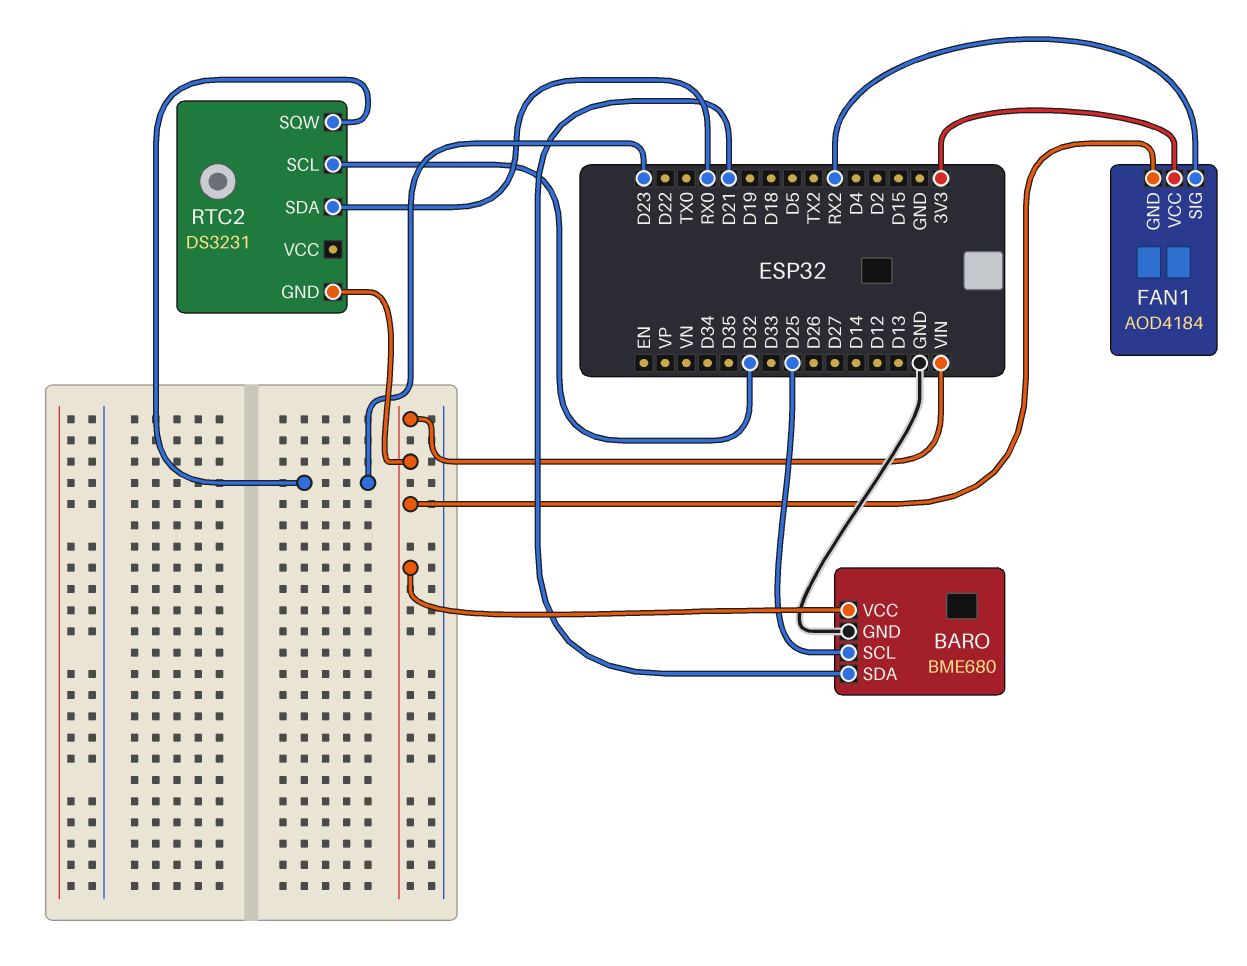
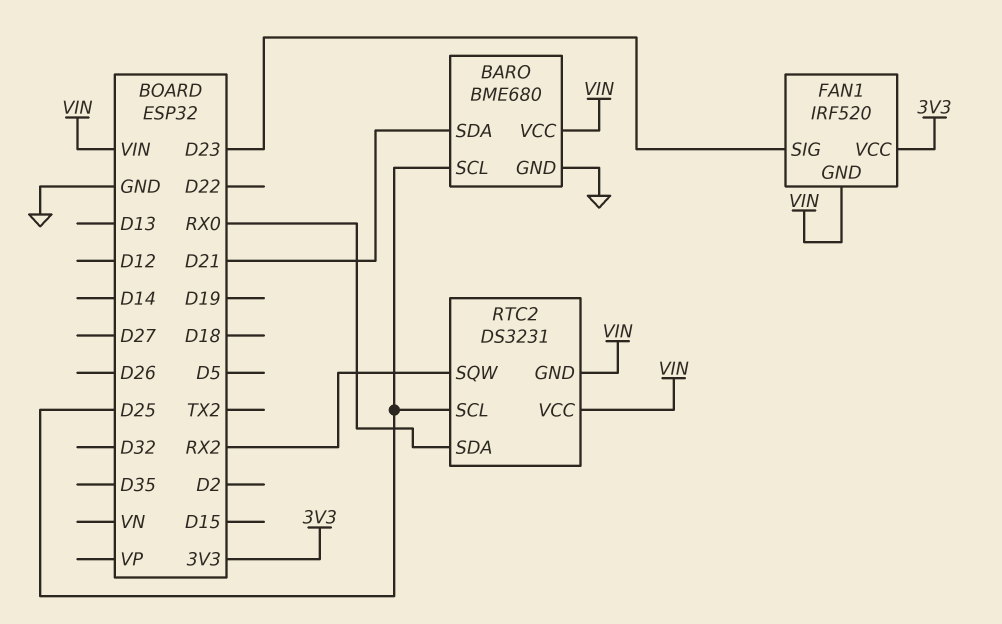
FAN1: AOD4184 -> IRF520
FAN1 pin SIG: RX2 -> D23
RTC2 pin SCL: D32 -> D25
RTC2 pin SQW: D23 -> RX2
RTC2 pin VCC: none -> VIN

